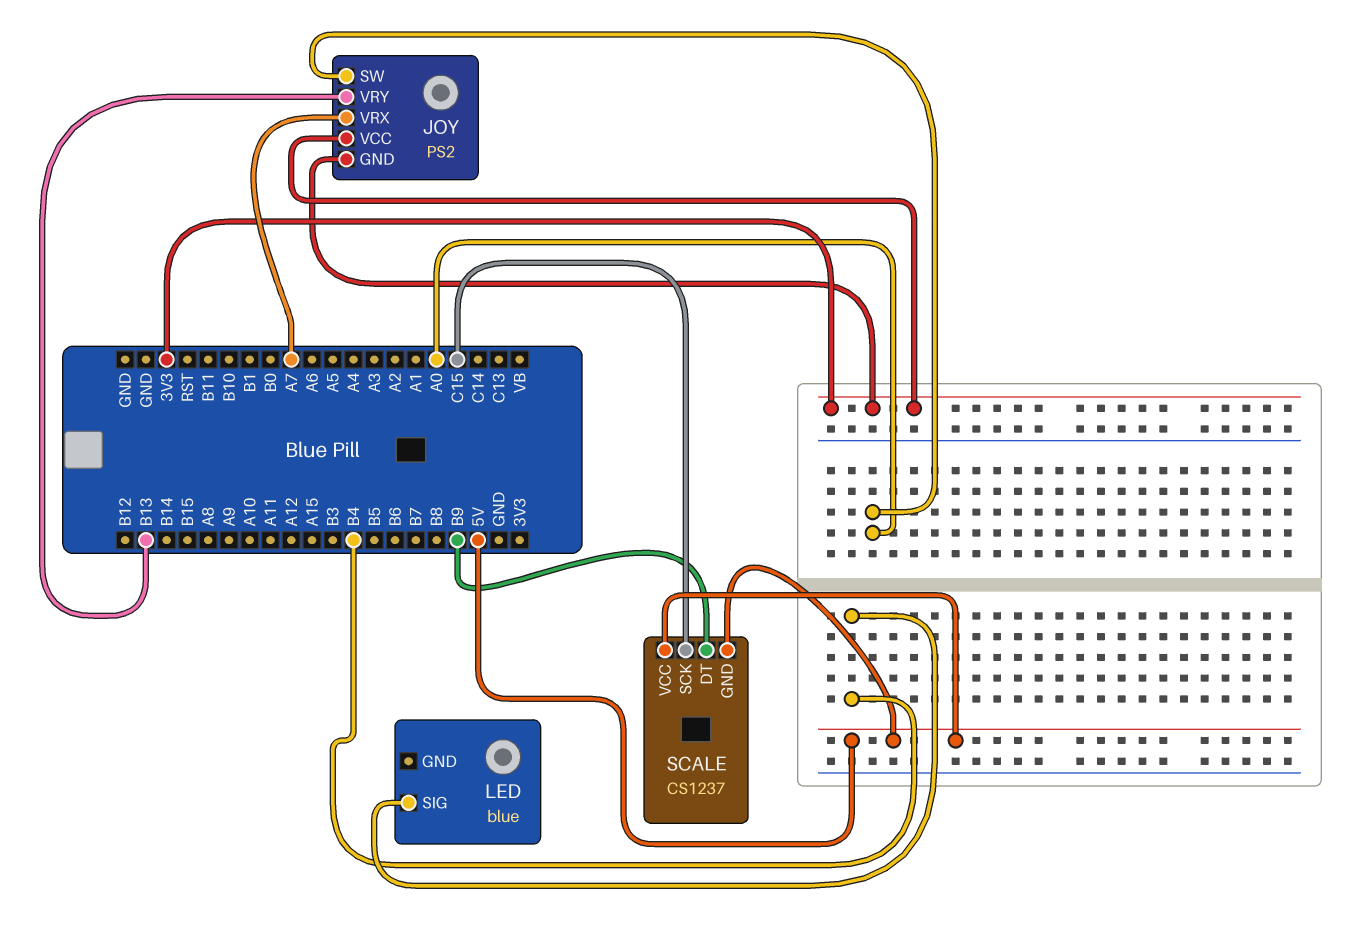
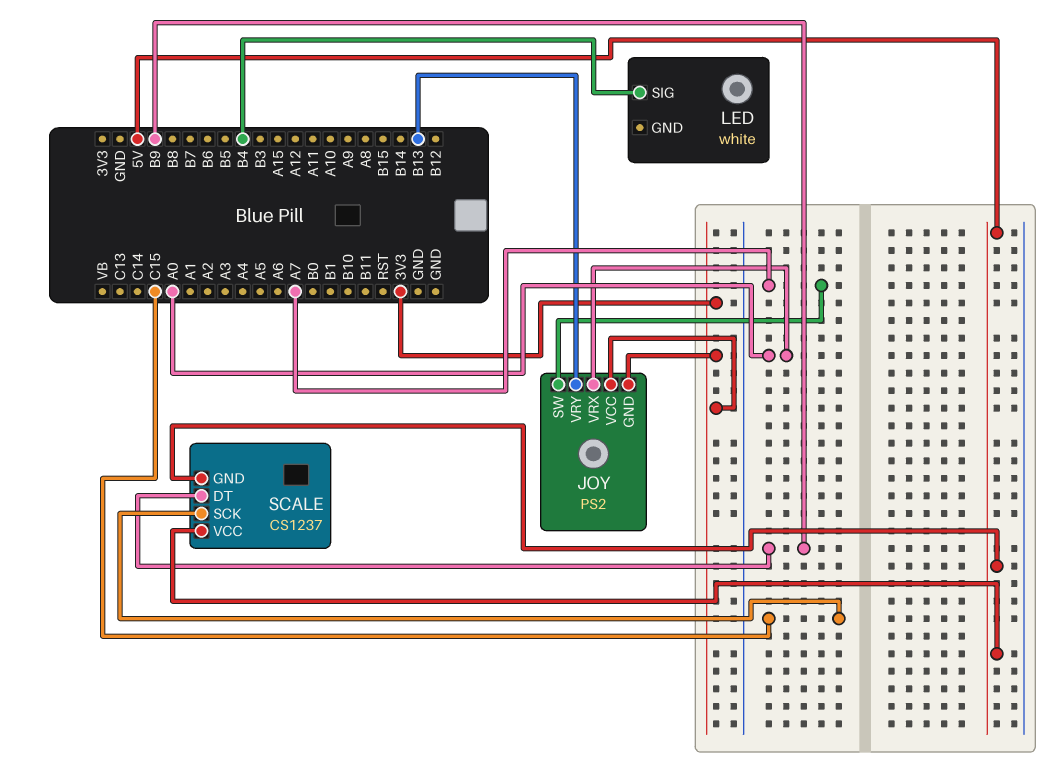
JOY pin SW: A0 -> A7
JOY pin VRX: A7 -> A0
LED: blue -> white

